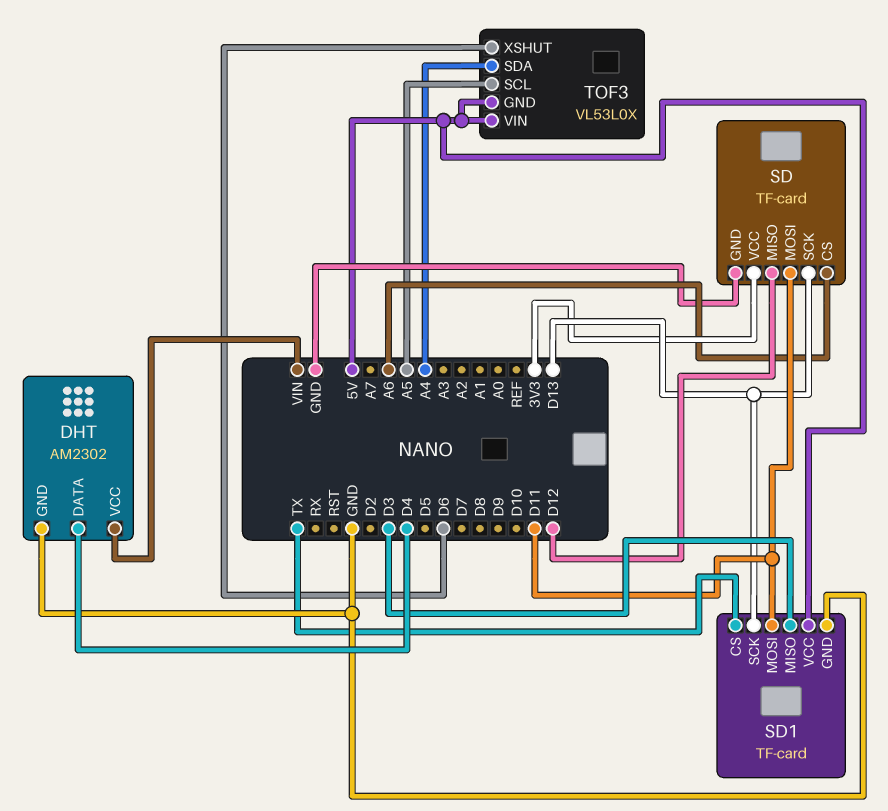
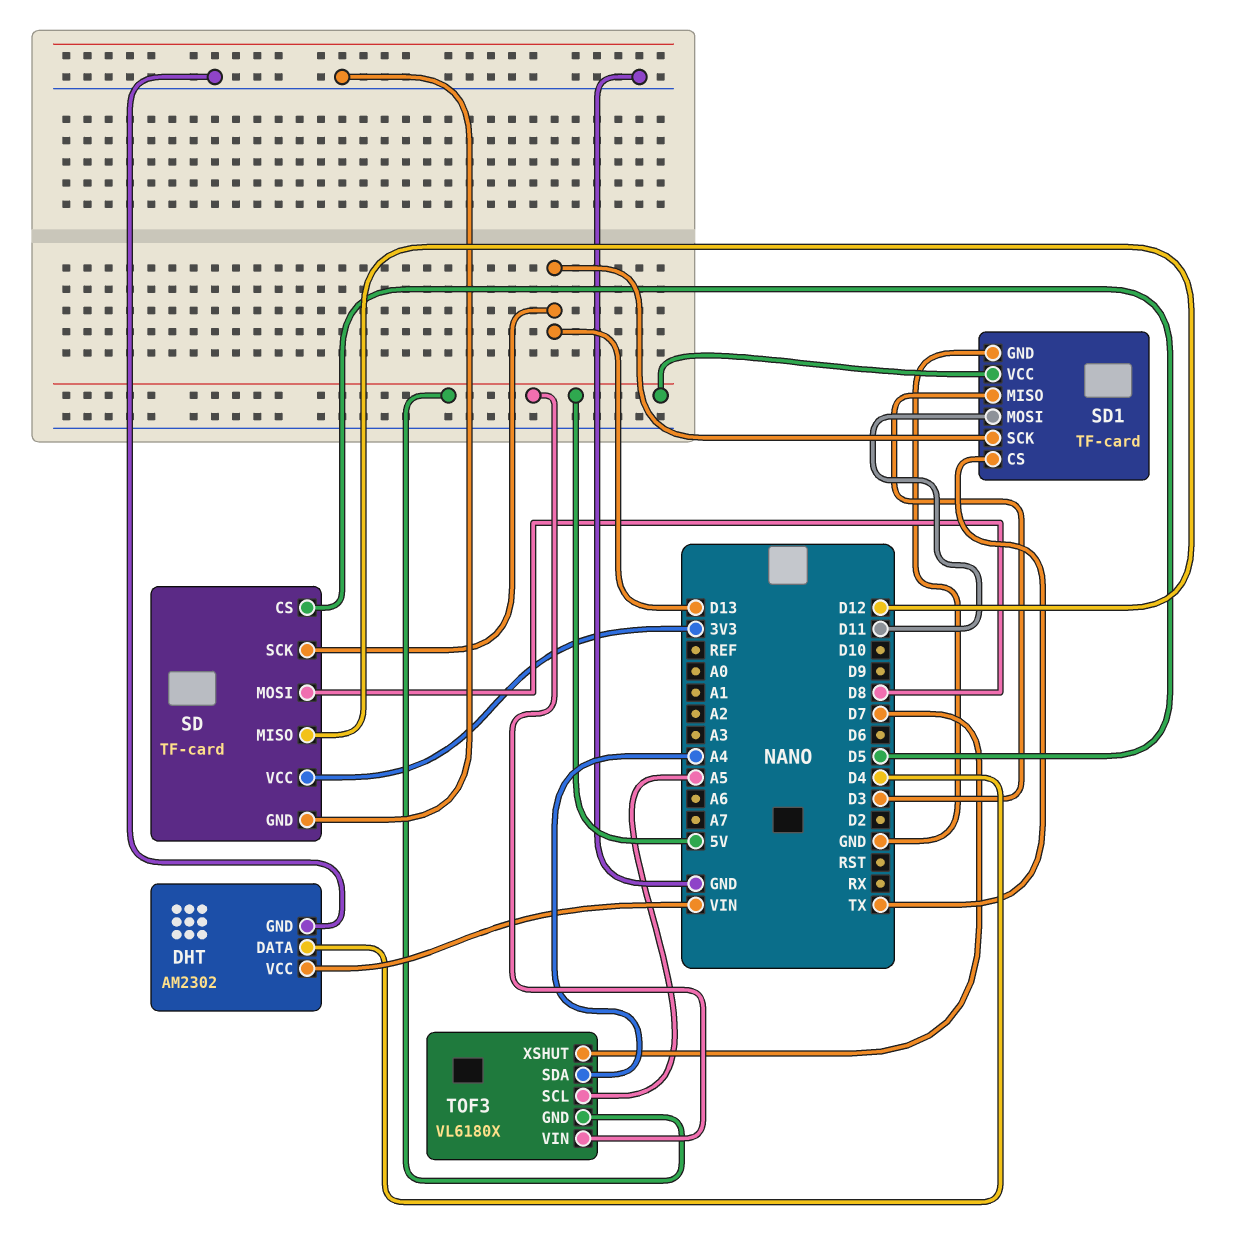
SD pin CS: A6 -> D5
SD pin MOSI: D11 -> D8
TOF3: VL53L0X -> VL6180X
TOF3 pin XSHUT: D6 -> D7

